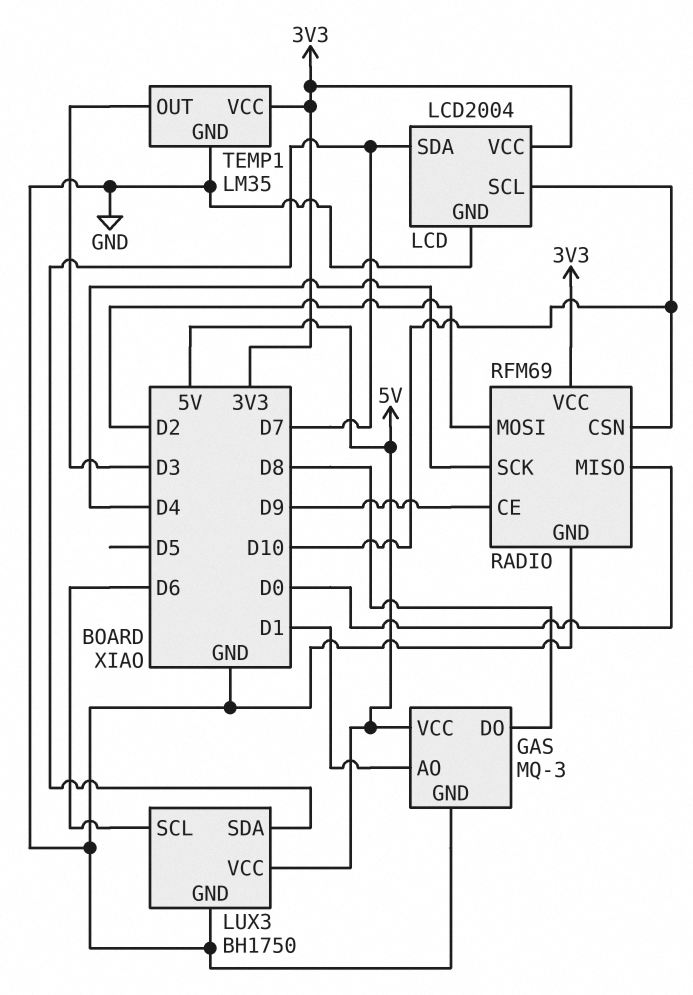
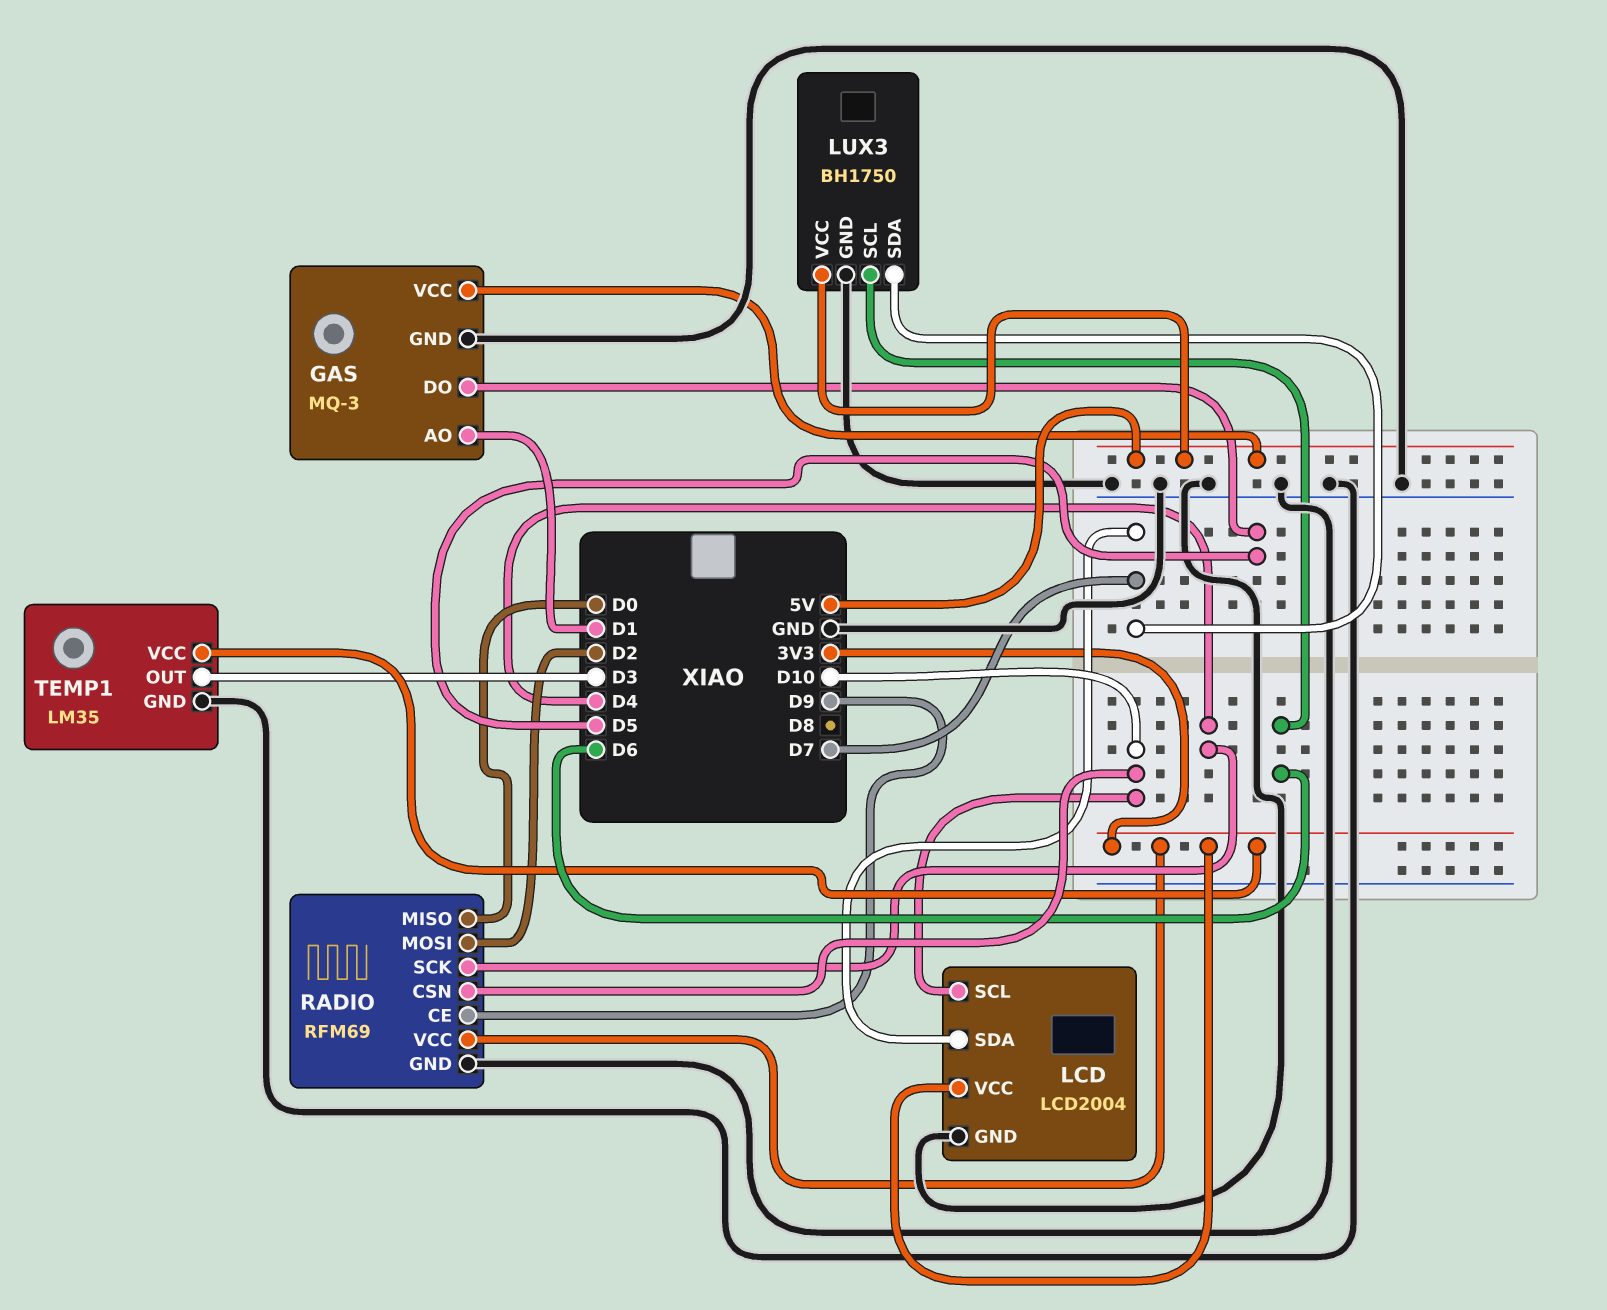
GAS pin DO: D8 -> D5

